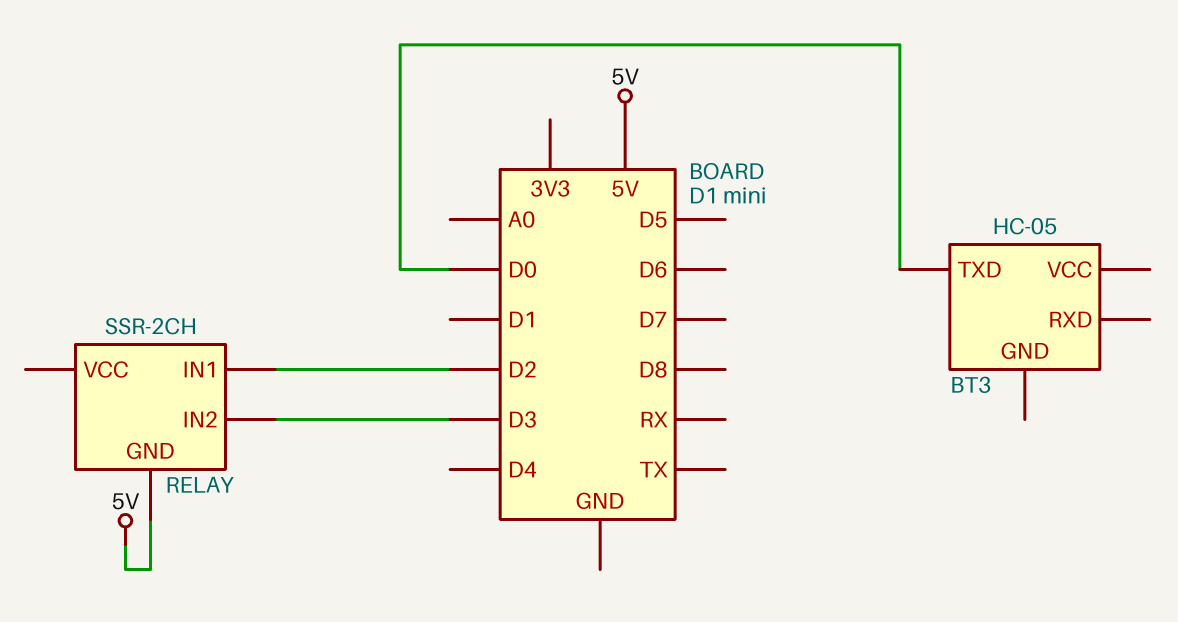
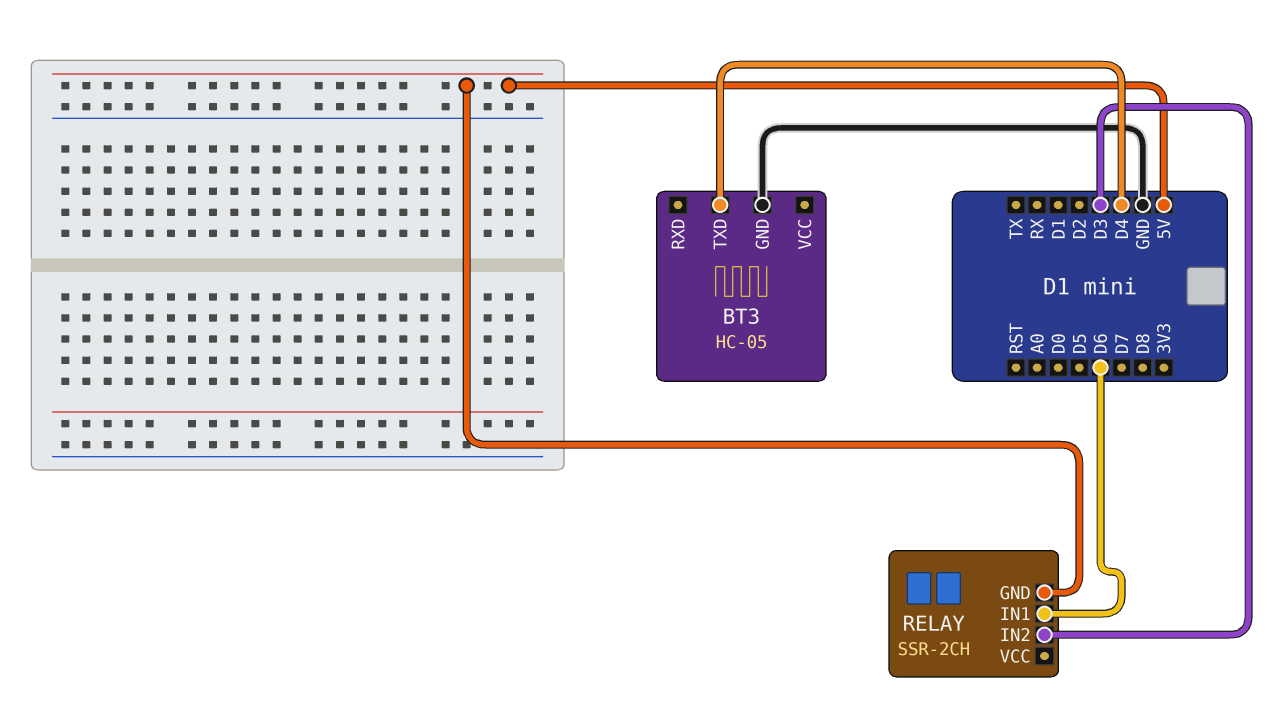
BT3 pin GND: none -> GND
BT3 pin TXD: D0 -> D4
RELAY pin IN1: D2 -> D6

